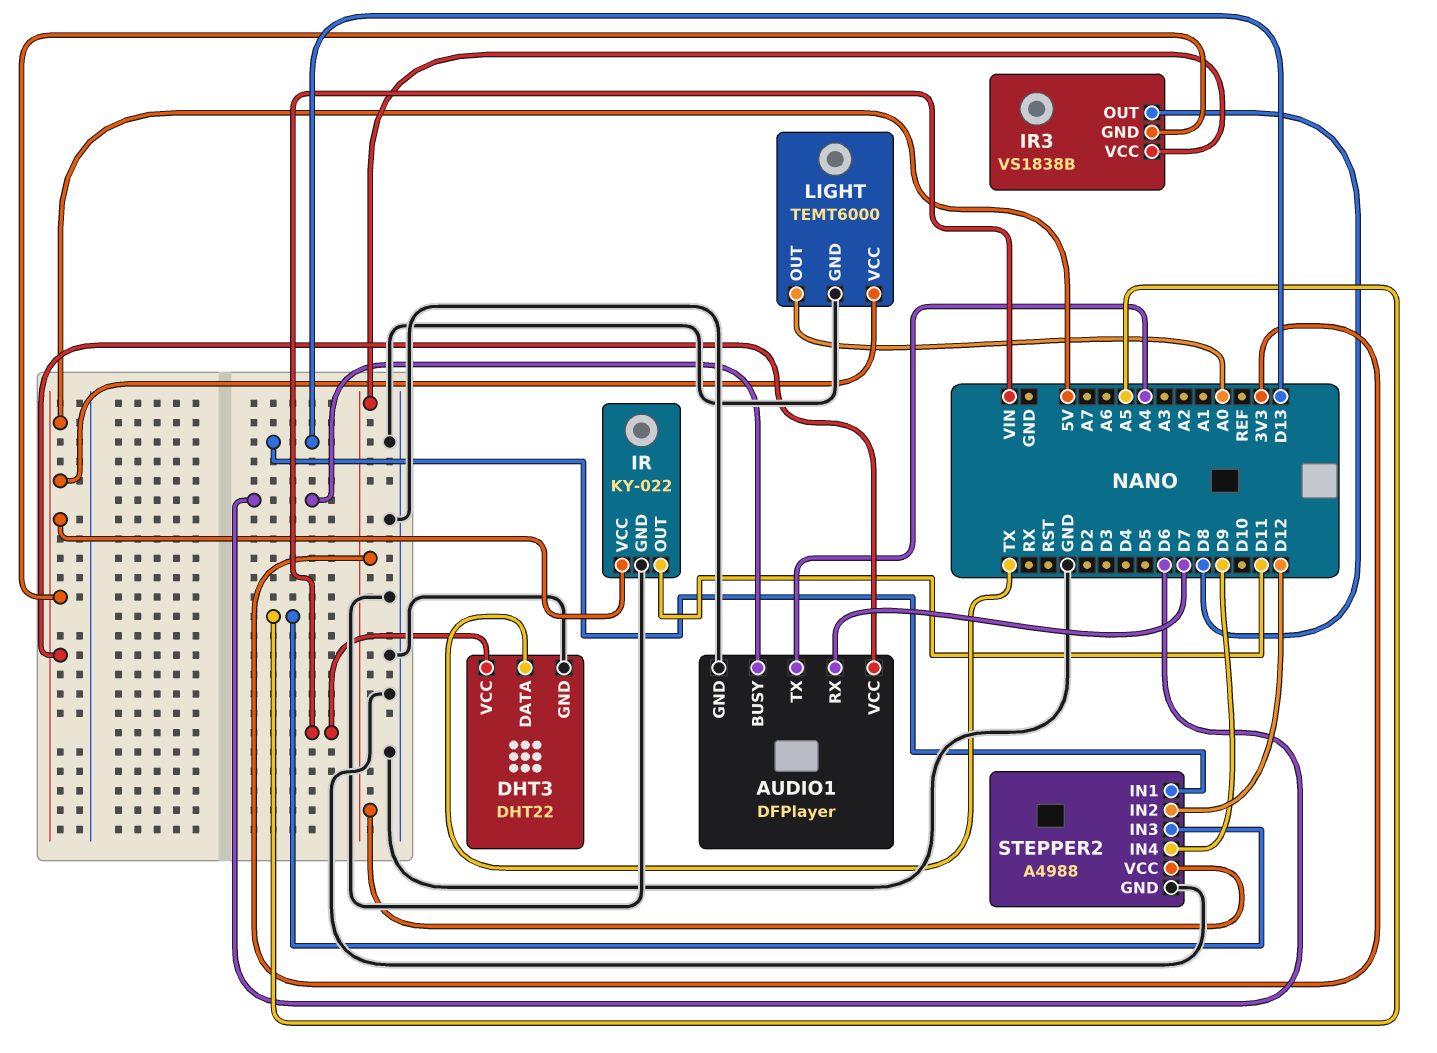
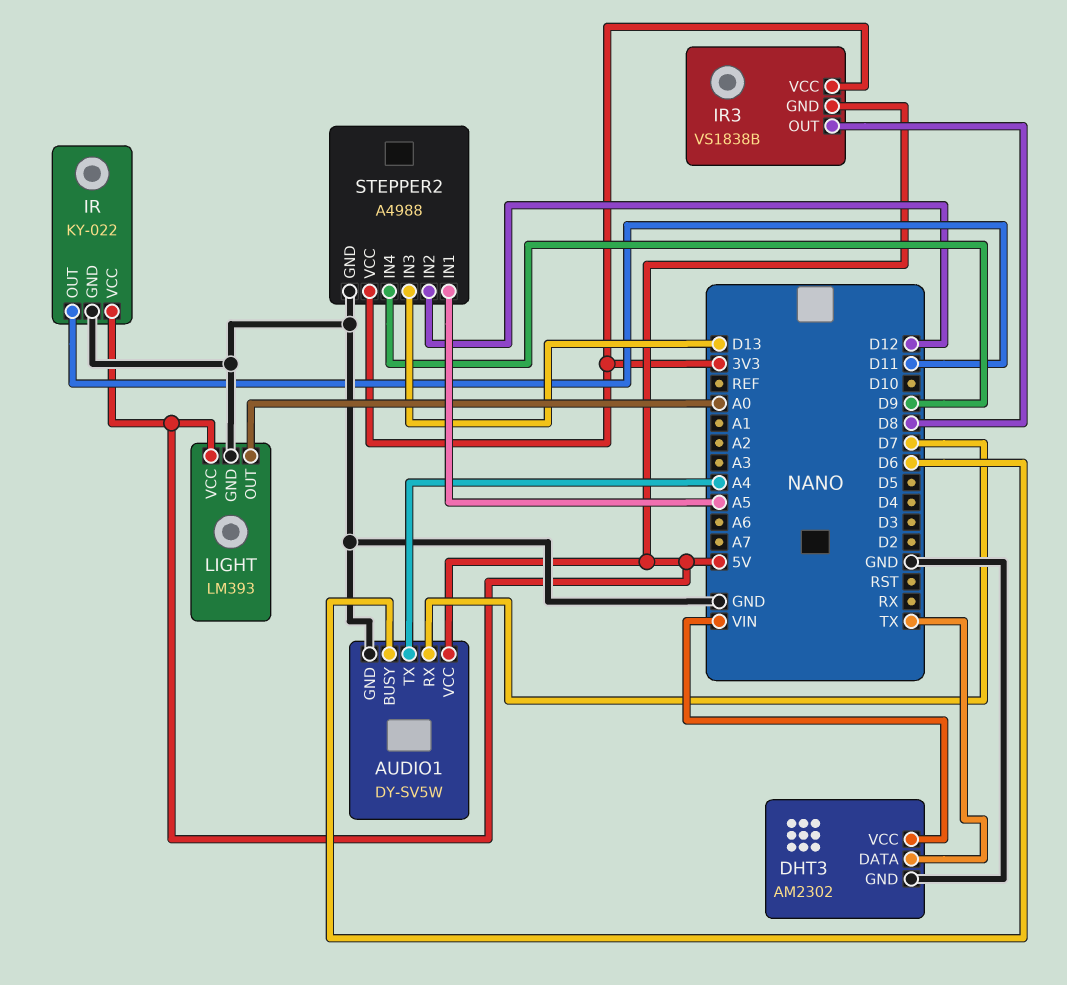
AUDIO1: DFPlayer -> DY-SV5W
DHT3: DHT22 -> AM2302
LIGHT: TEMT6000 -> LM393
STEPPER2 pin IN1: D13 -> A5
STEPPER2 pin IN3: A5 -> D13

